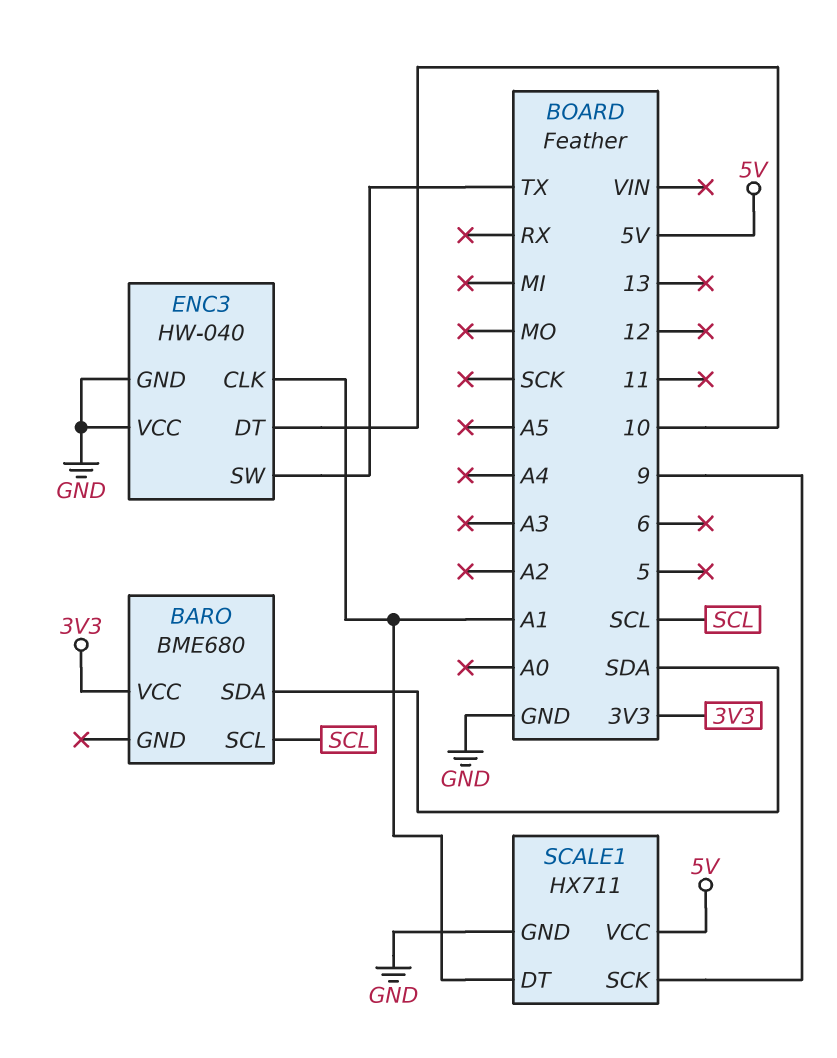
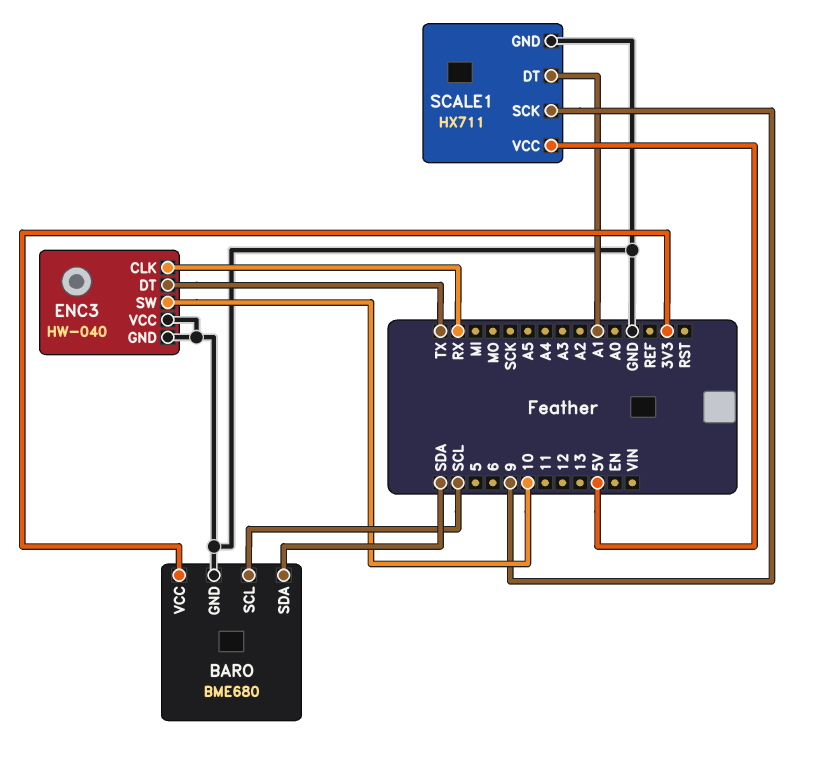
BARO pin GND: none -> GND
ENC3 pin CLK: A1 -> RX
ENC3 pin DT: 10 -> TX
ENC3 pin SW: TX -> 10

